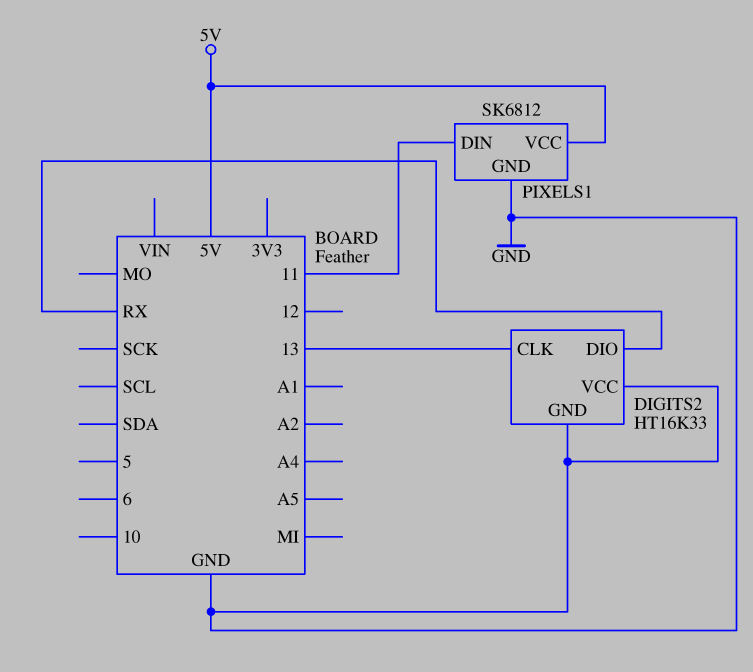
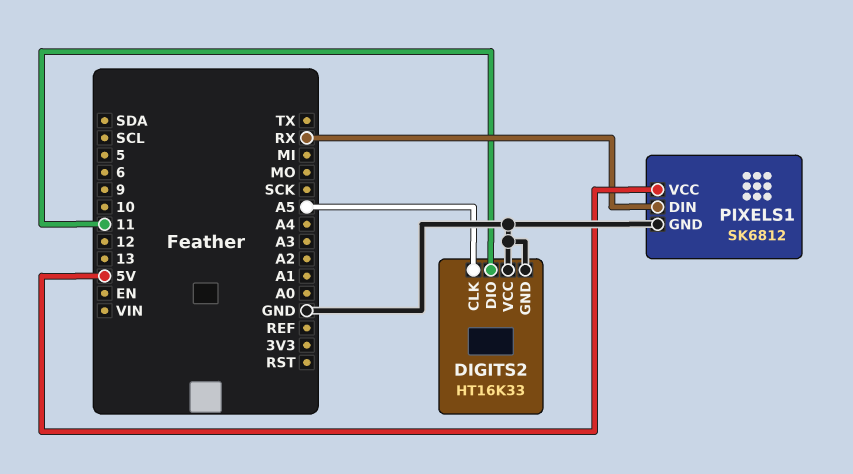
DIGITS2 pin CLK: 13 -> A5
DIGITS2 pin DIO: RX -> 11
PIXELS1 pin DIN: 11 -> RX

